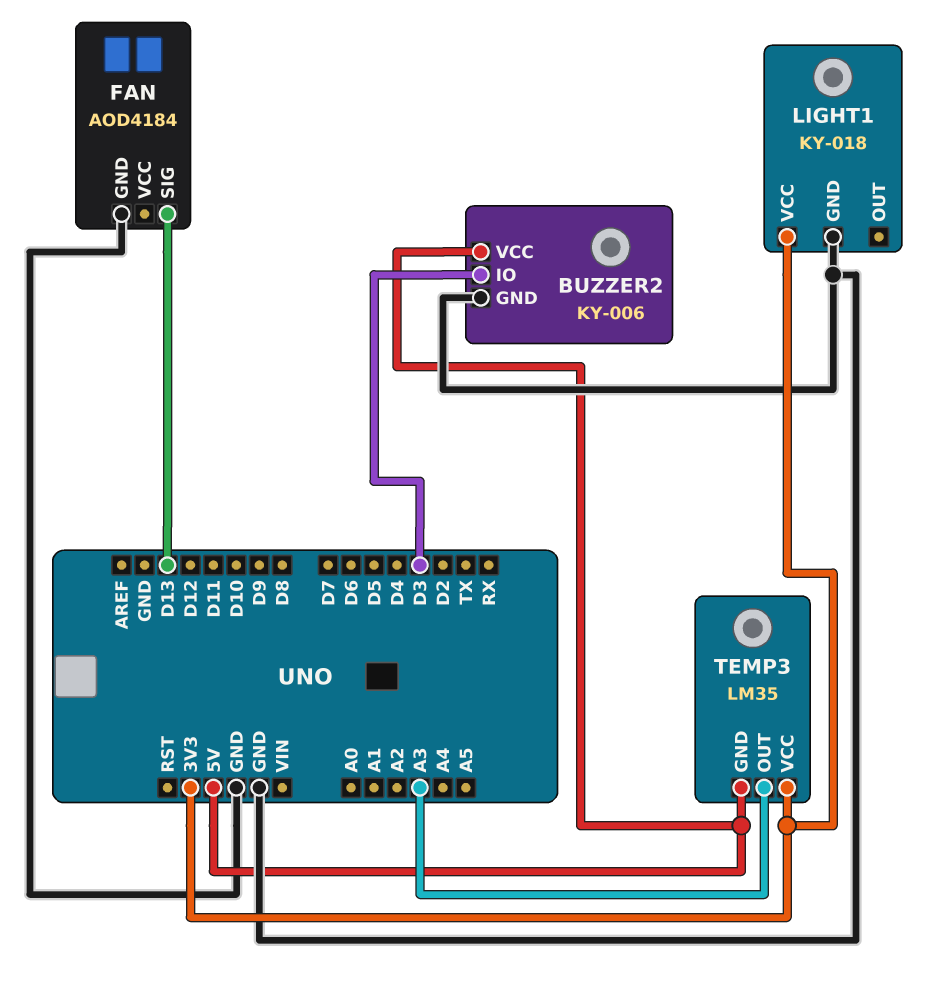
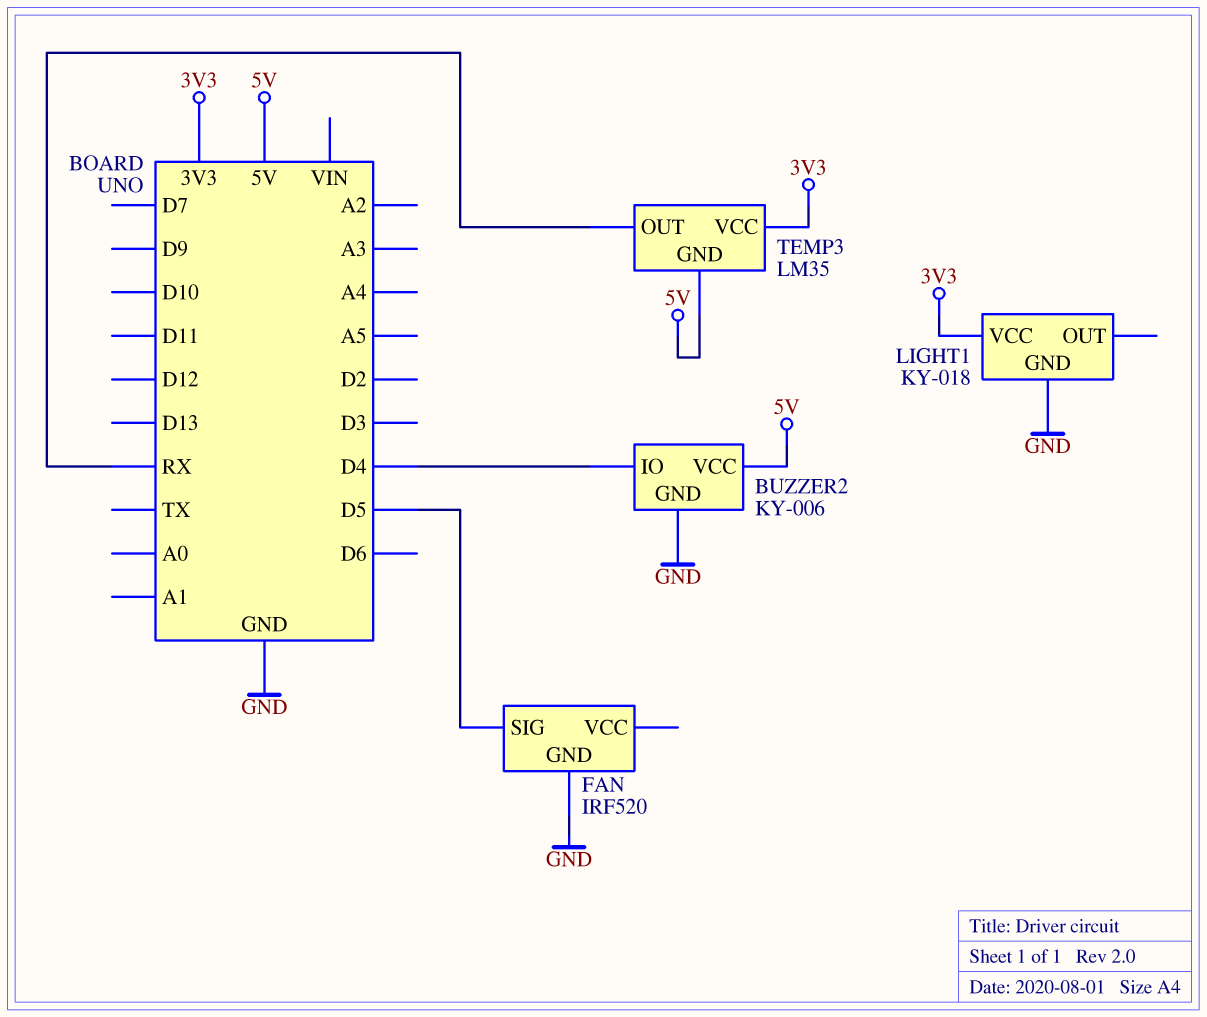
BUZZER2 pin IO: D3 -> D4
FAN: AOD4184 -> IRF520
FAN pin SIG: D13 -> D5
TEMP3 pin OUT: A3 -> RX

